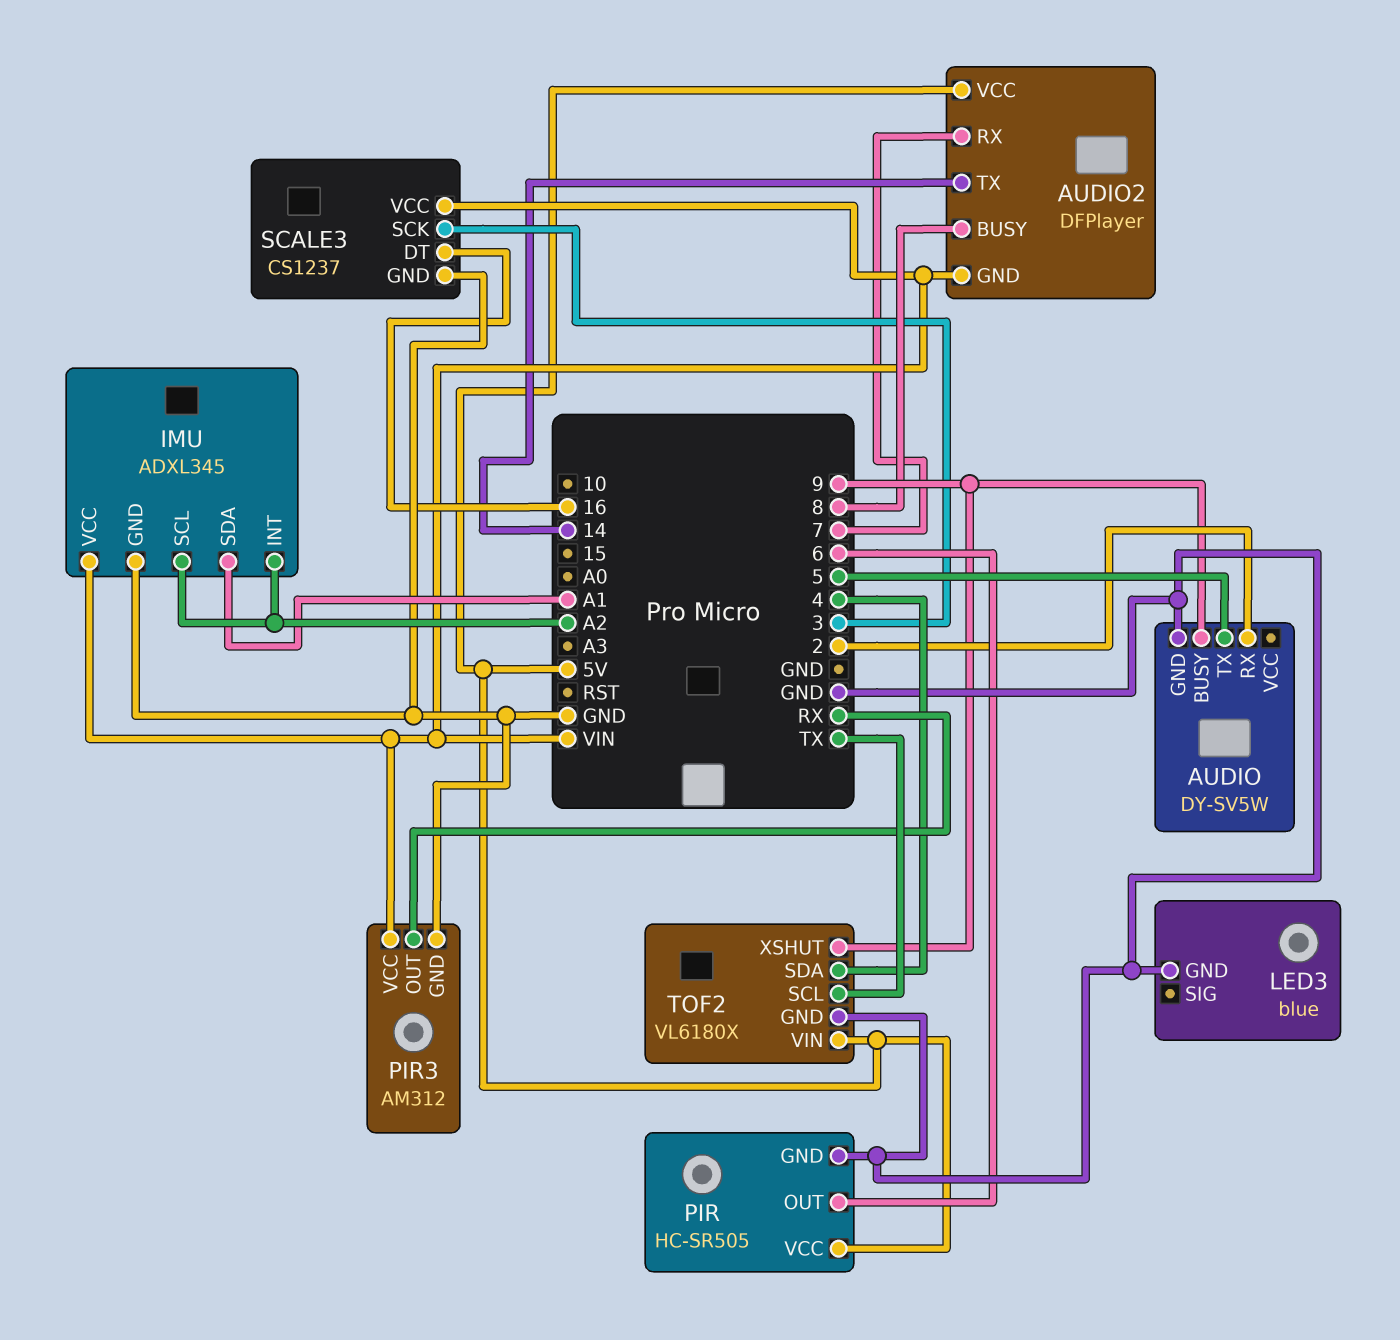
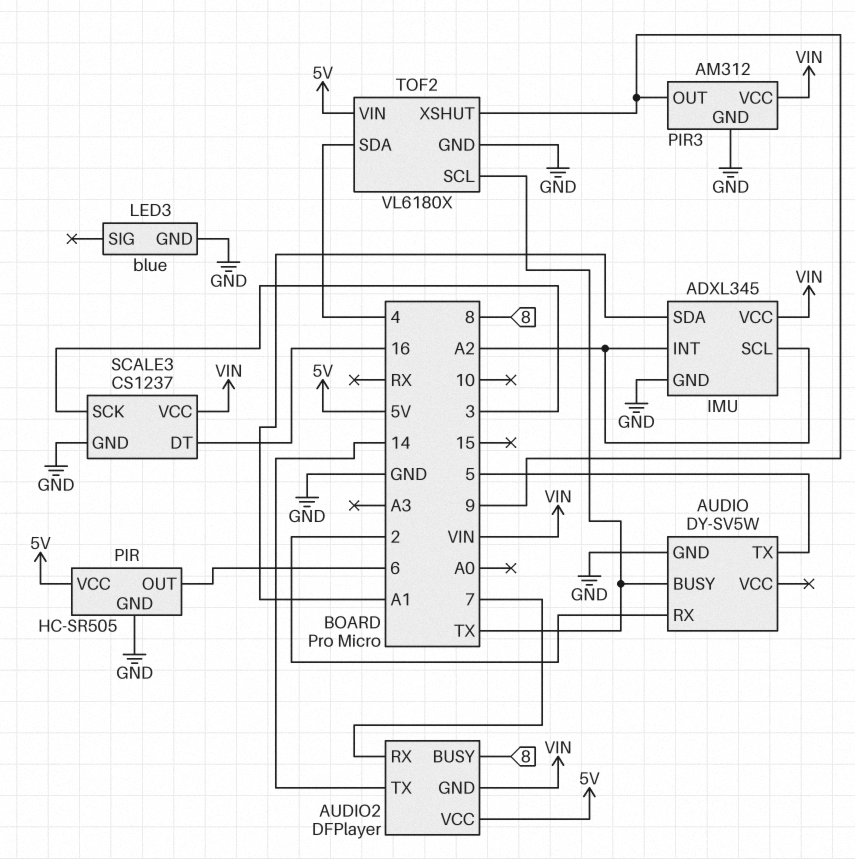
AUDIO pin BUSY: 9 -> TX
PIR3 pin OUT: RX -> 9

